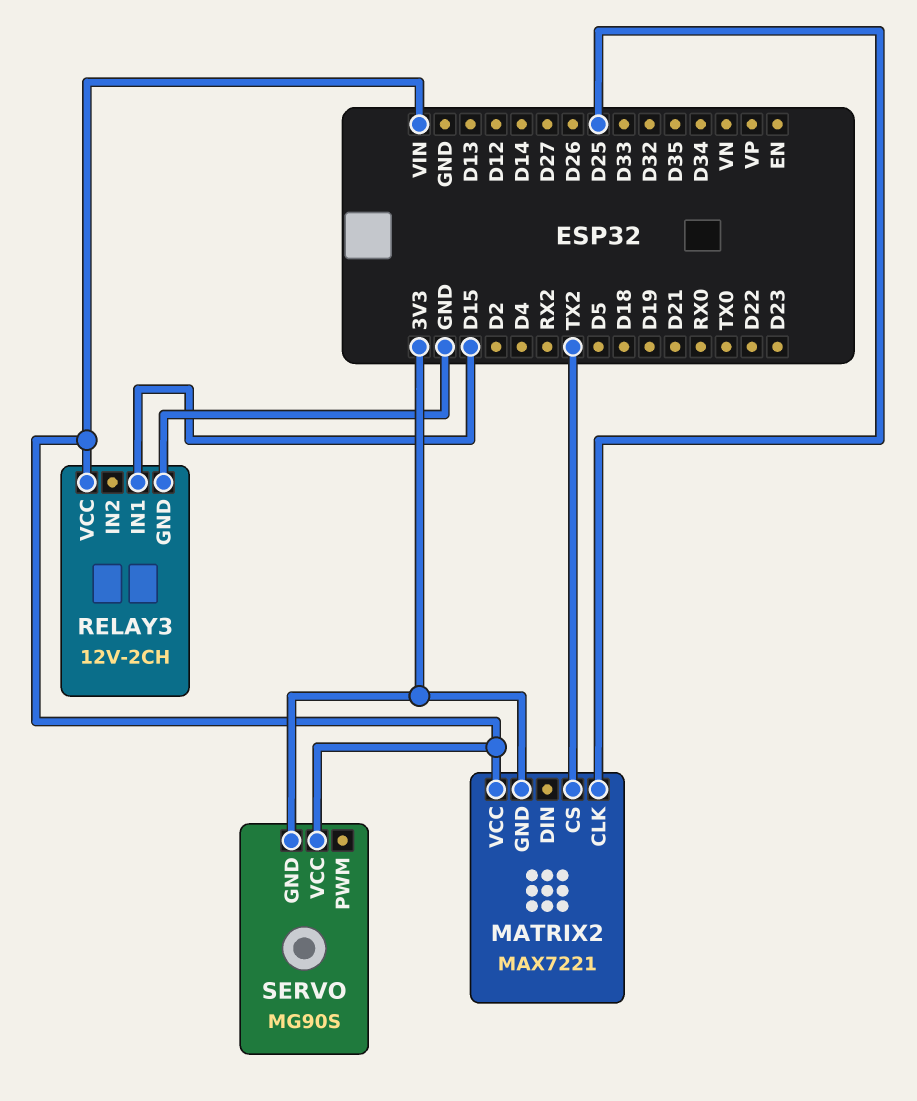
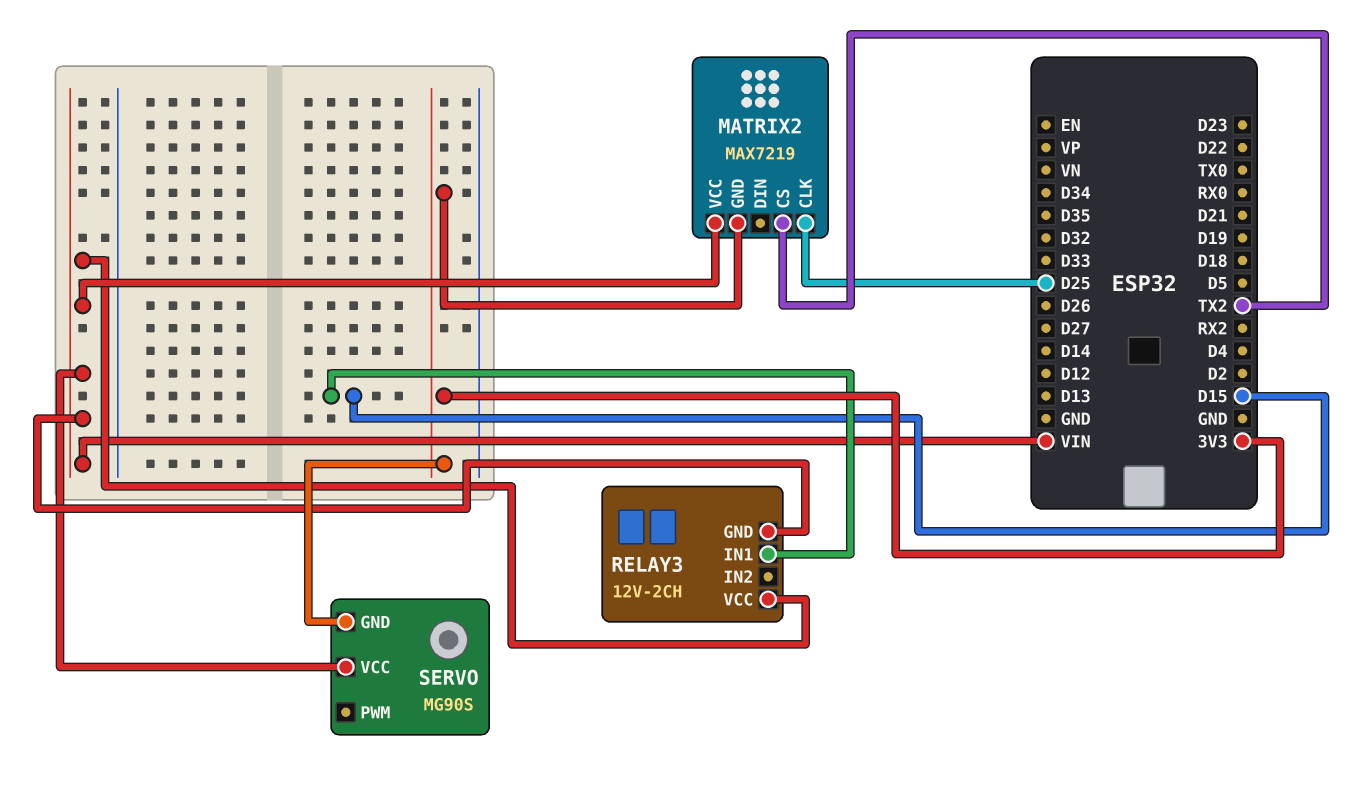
MATRIX2: MAX7221 -> MAX7219
RELAY3 pin GND: GND -> VIN

